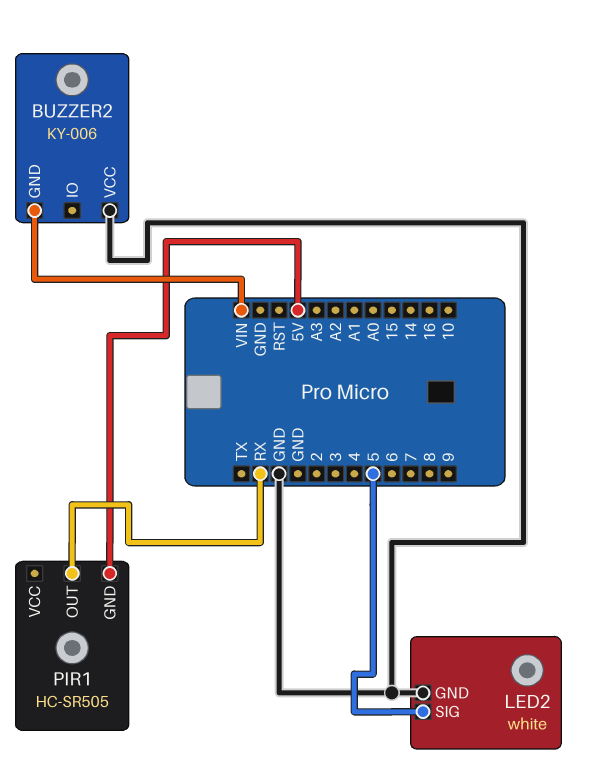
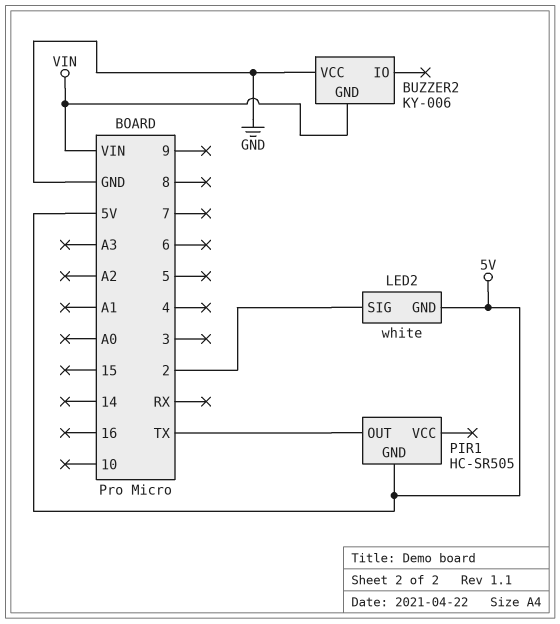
LED2 pin GND: GND -> 5V
LED2 pin SIG: 5 -> 2
PIR1 pin OUT: RX -> TX

